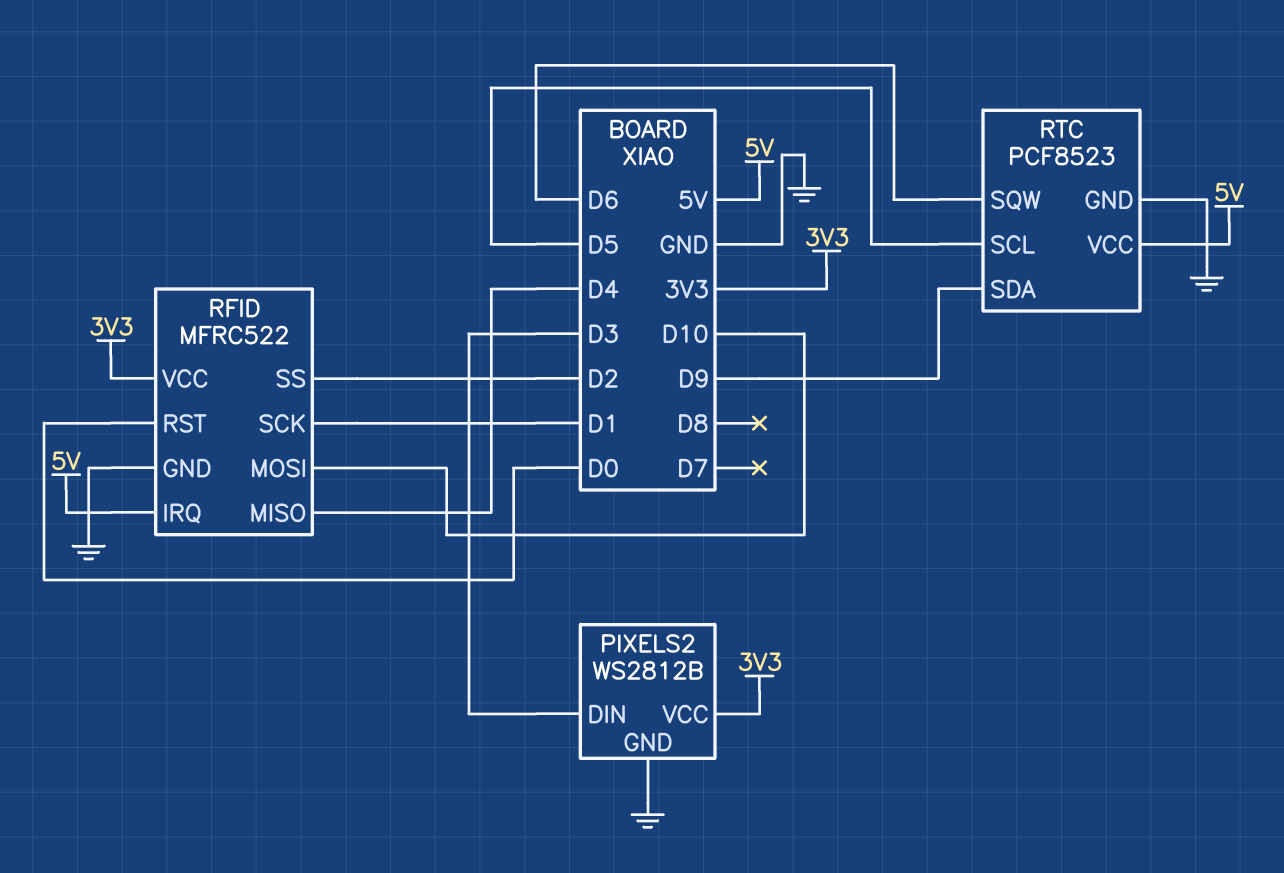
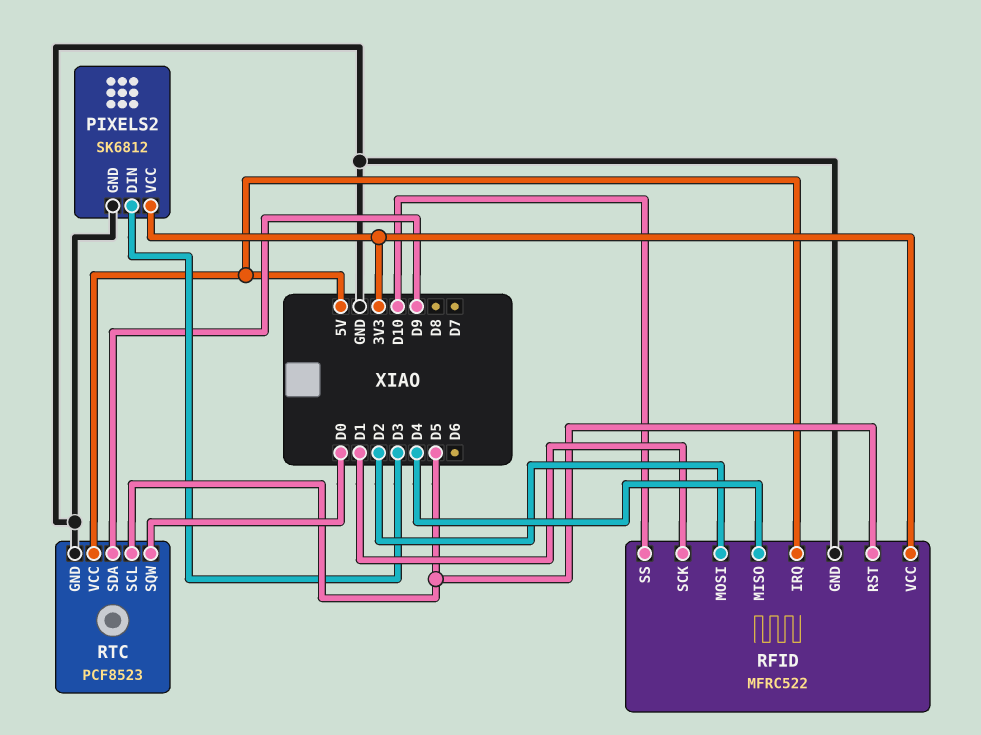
PIXELS2: WS2812B -> SK6812
RFID pin MOSI: D10 -> D2
RFID pin RST: D0 -> D5
RFID pin SS: D2 -> D10
RTC pin SQW: D6 -> D0

